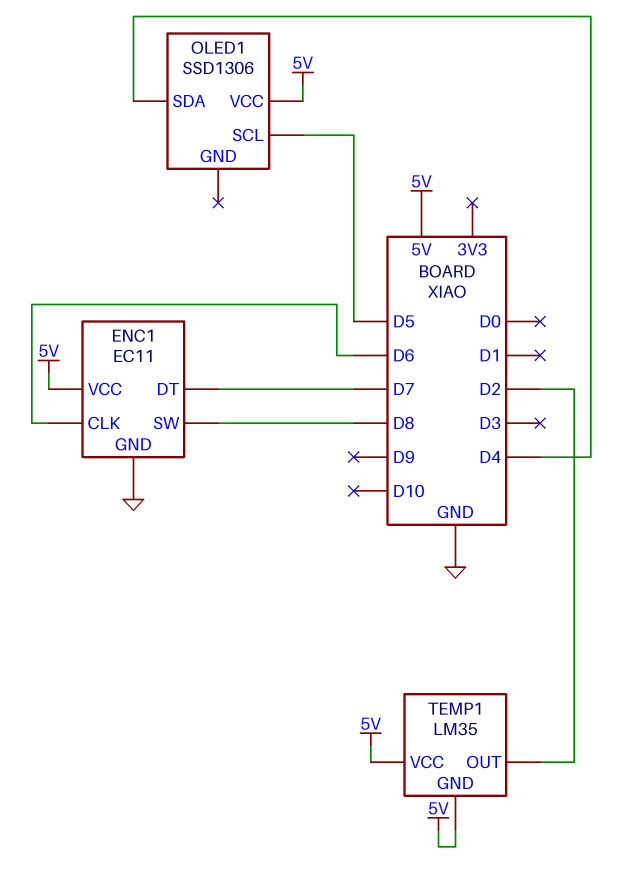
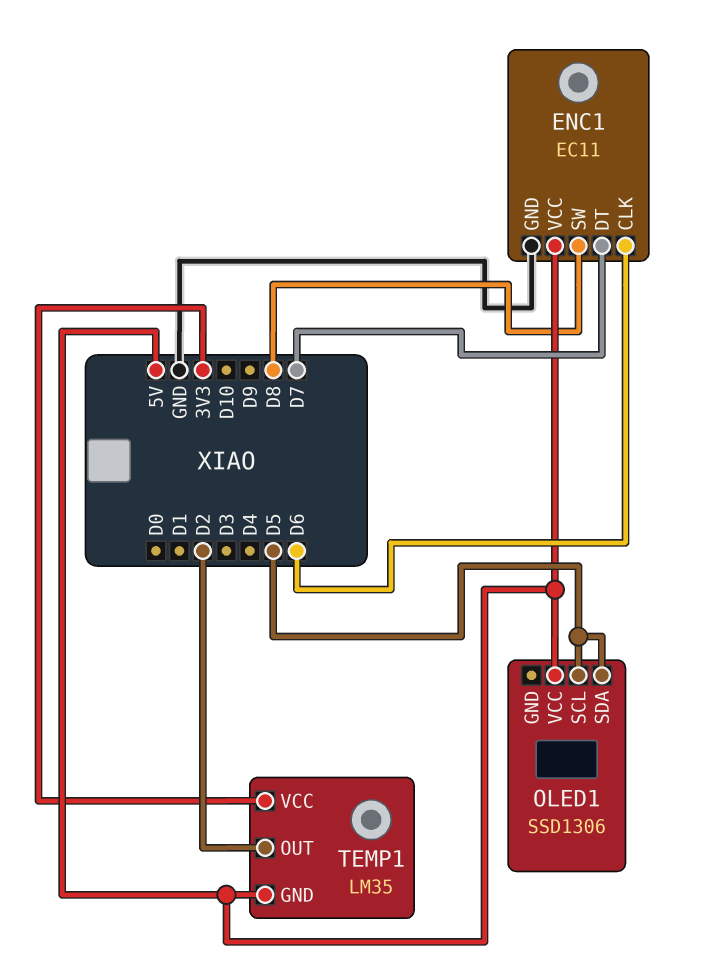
OLED1 pin SDA: D4 -> D5
TEMP1 pin VCC: 5V -> 3V3

